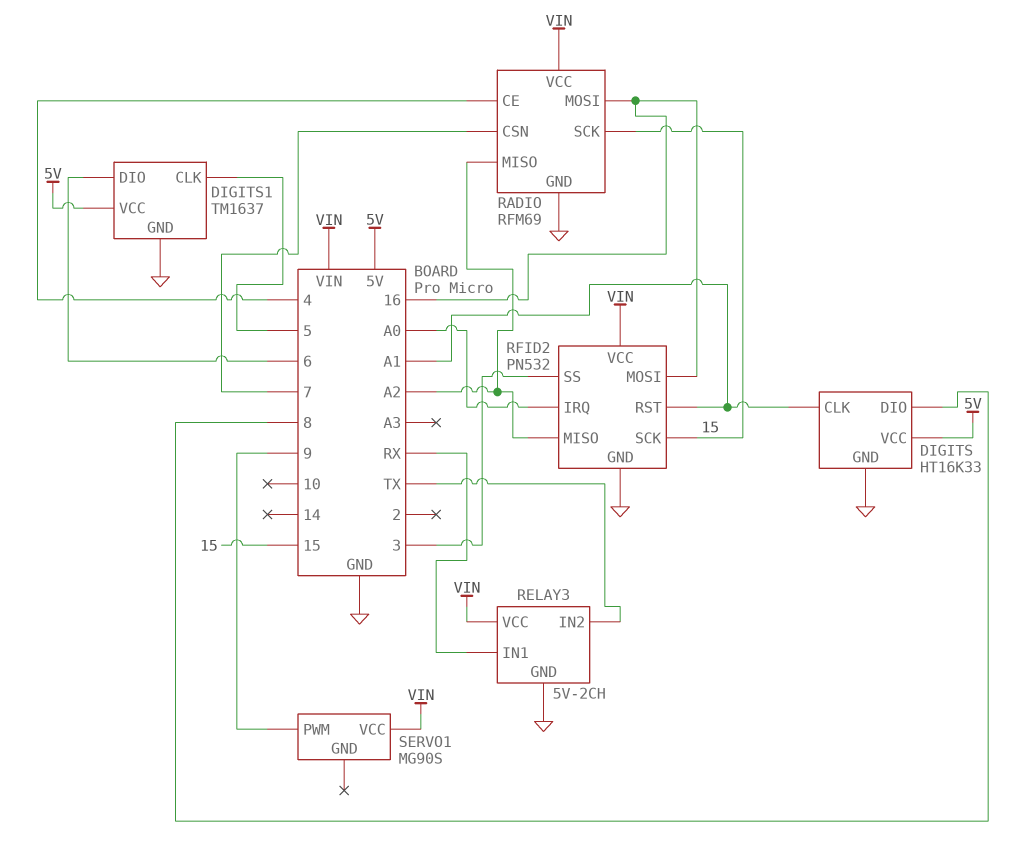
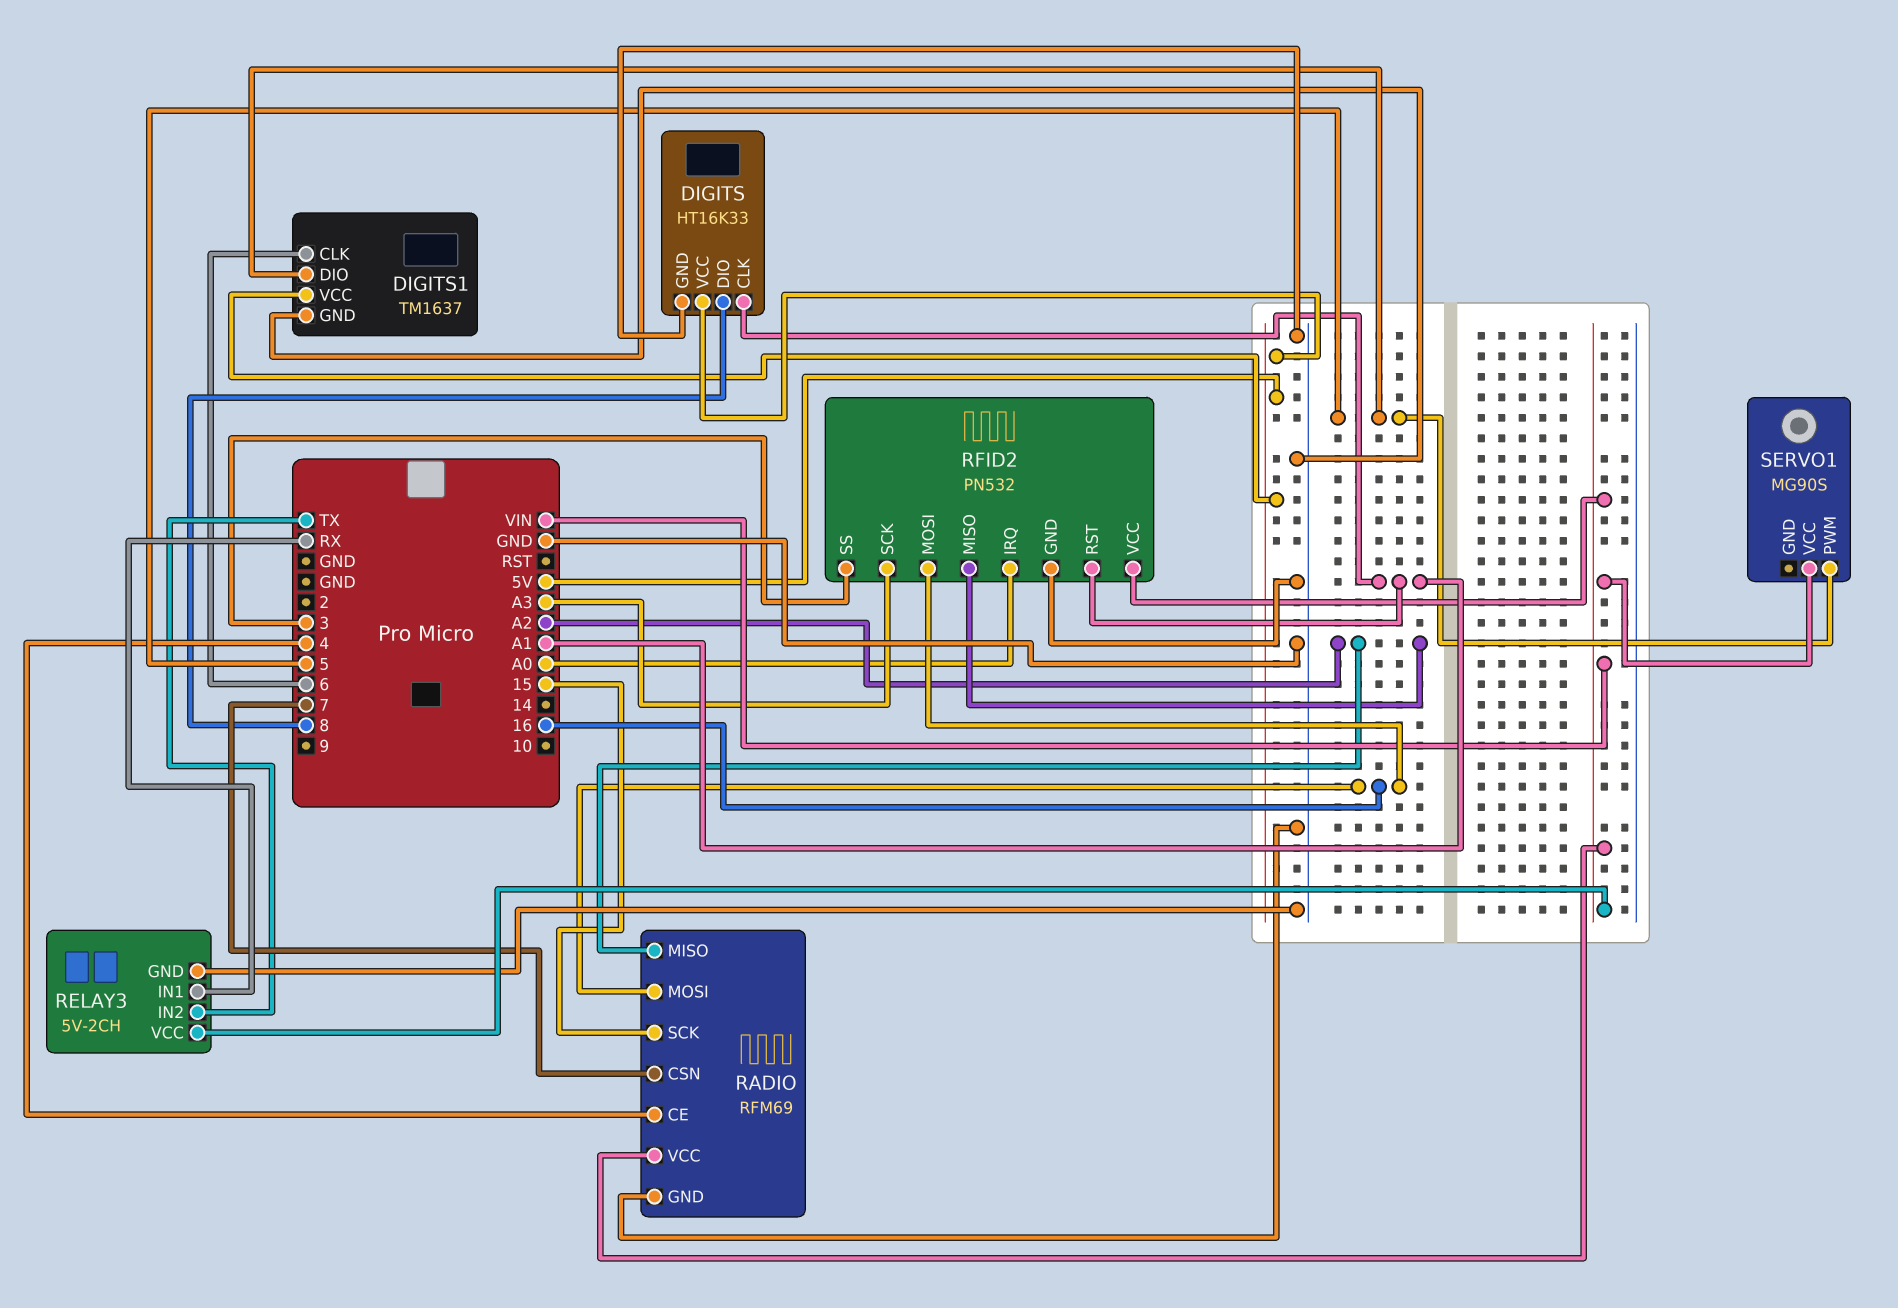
DIGITS1 pin CLK: 5 -> 6
DIGITS1 pin DIO: 6 -> 5
RFID2 pin SCK: 15 -> A3
SERVO1 pin PWM: 9 -> 5

